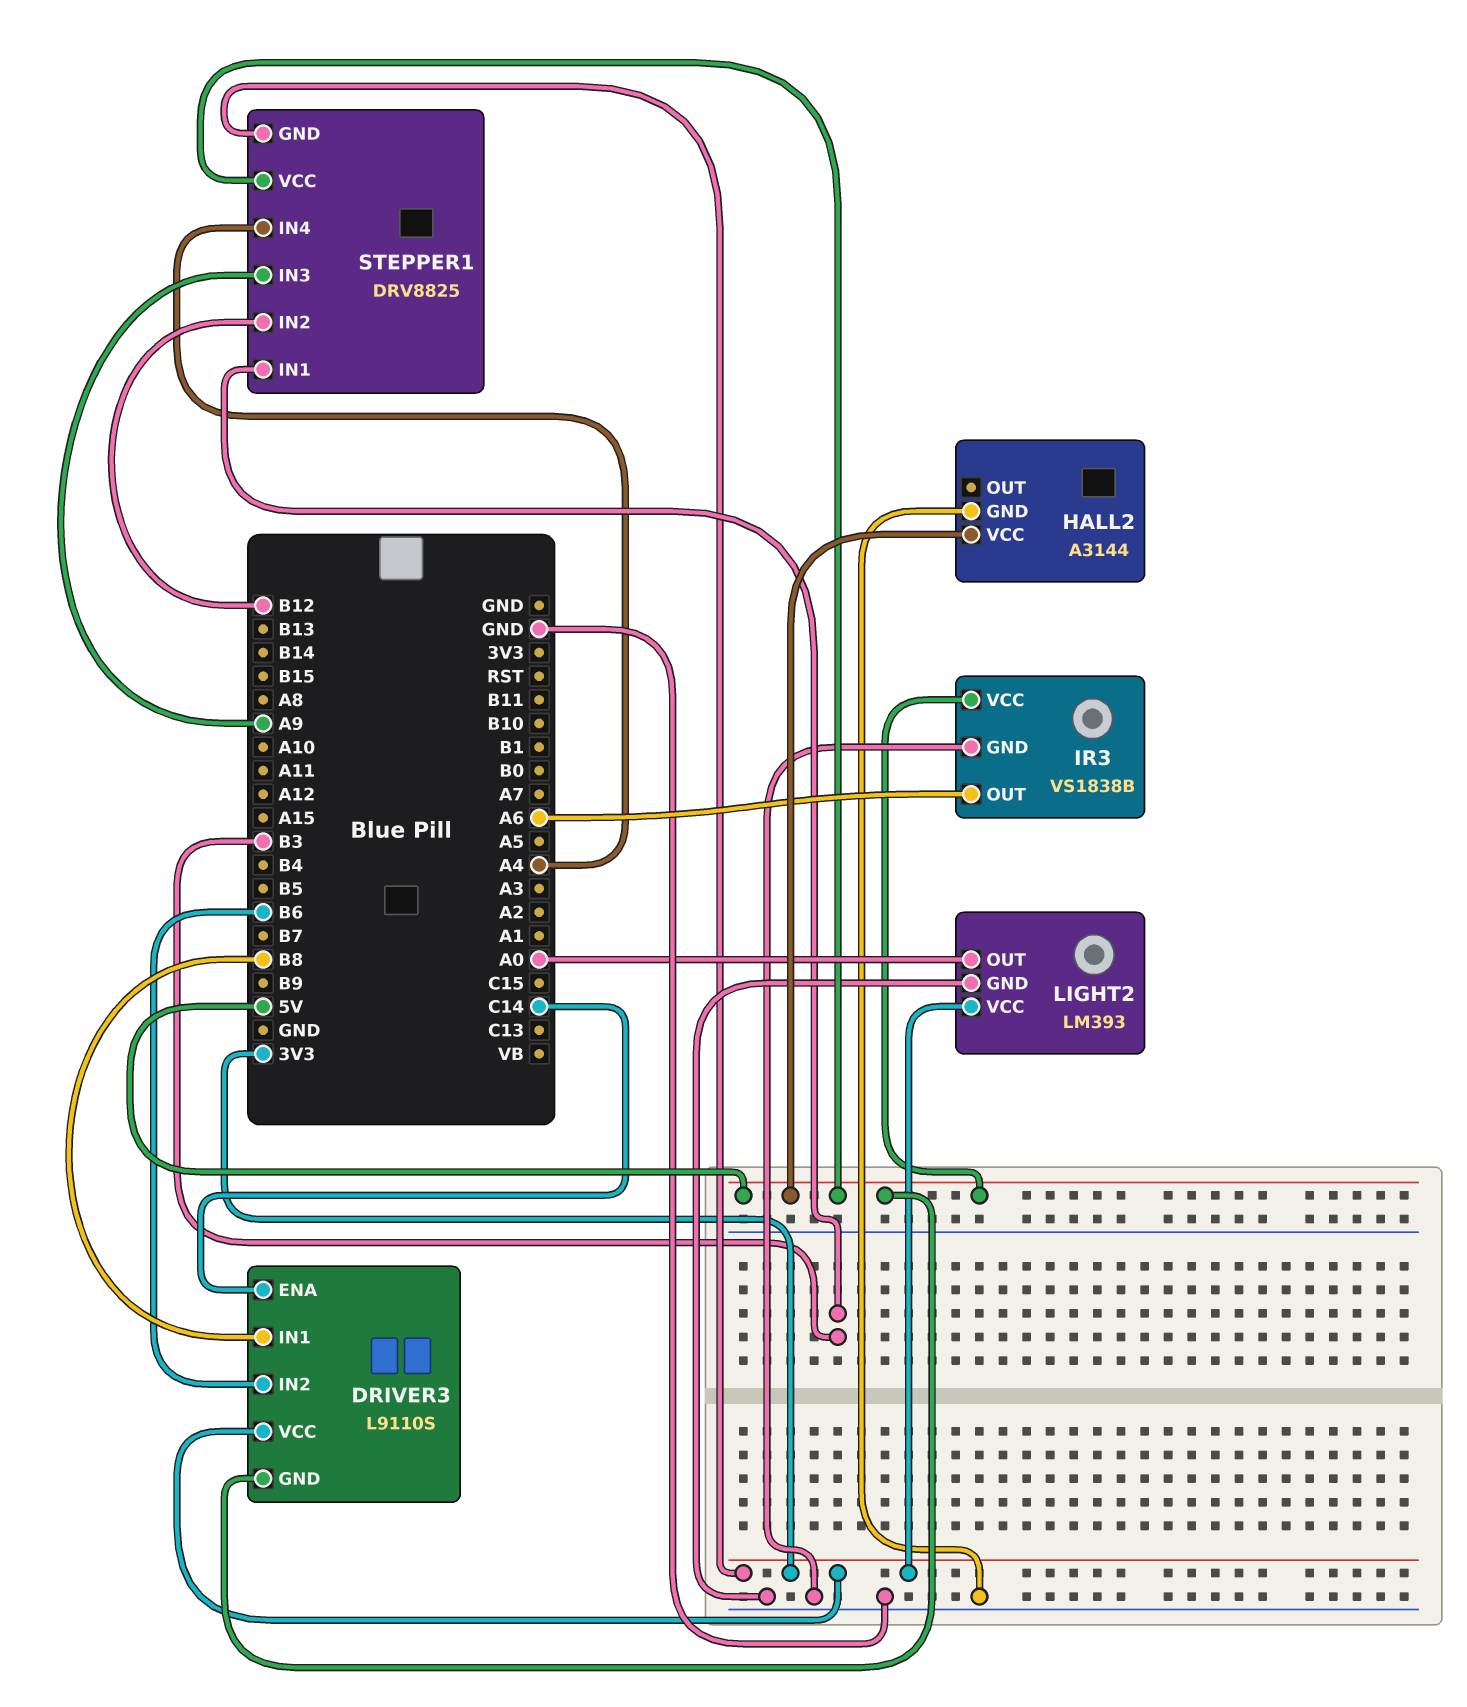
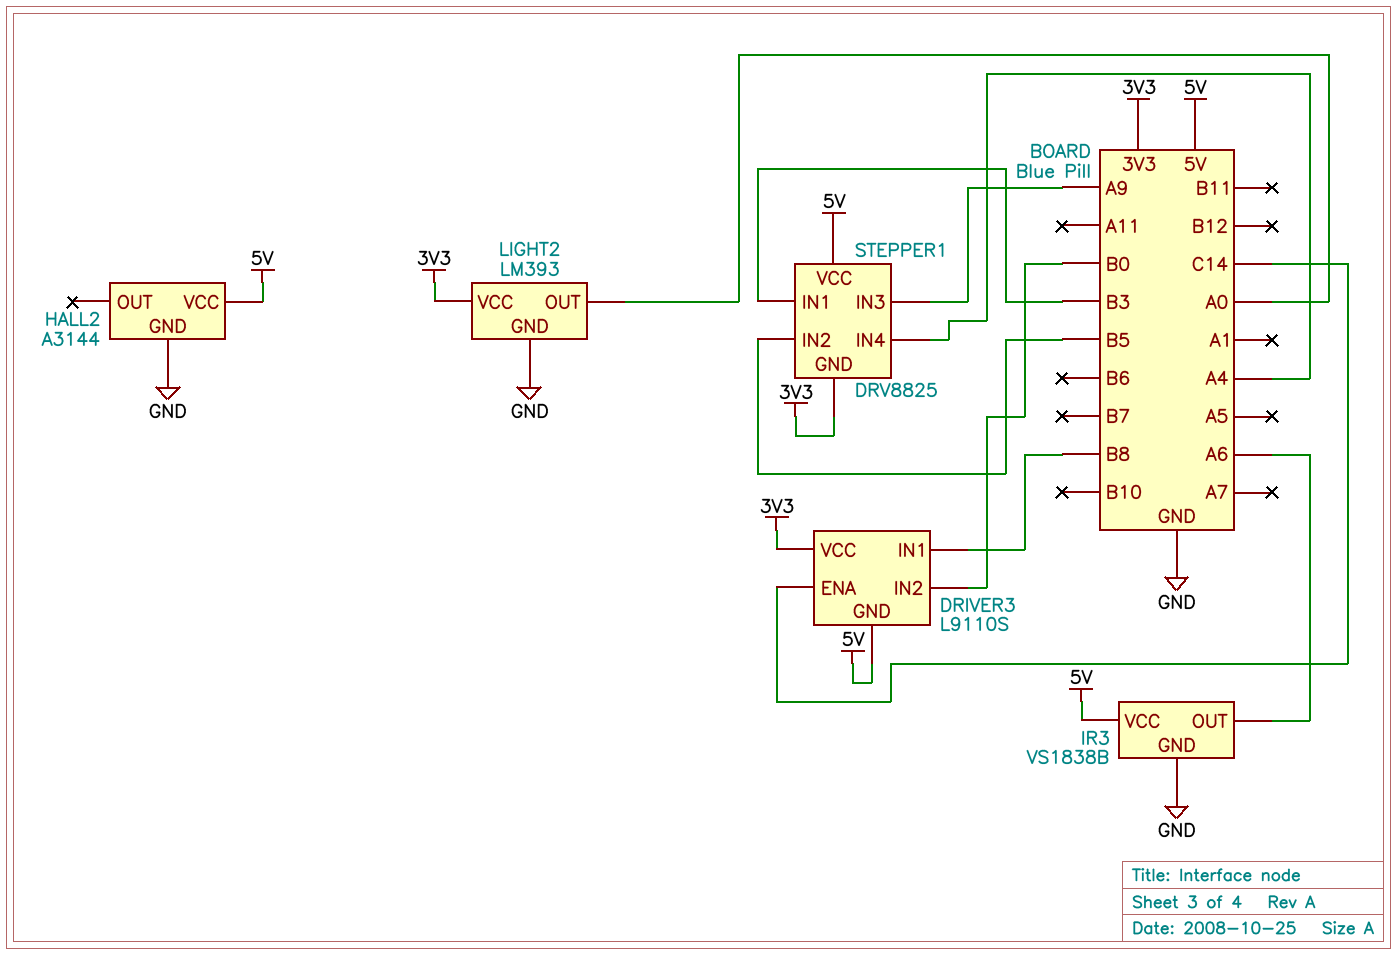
DRIVER3 pin IN2: B6 -> B0
STEPPER1 pin IN2: B12 -> B5

